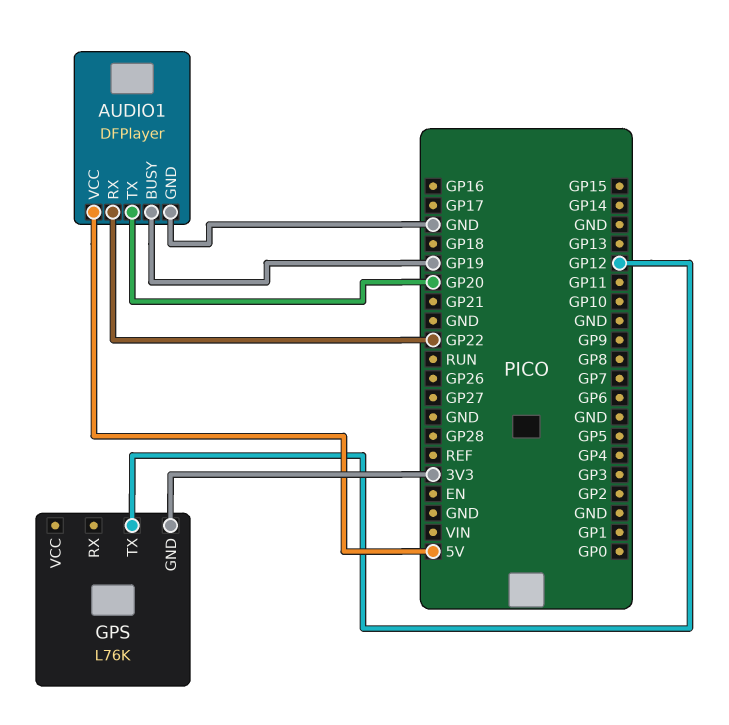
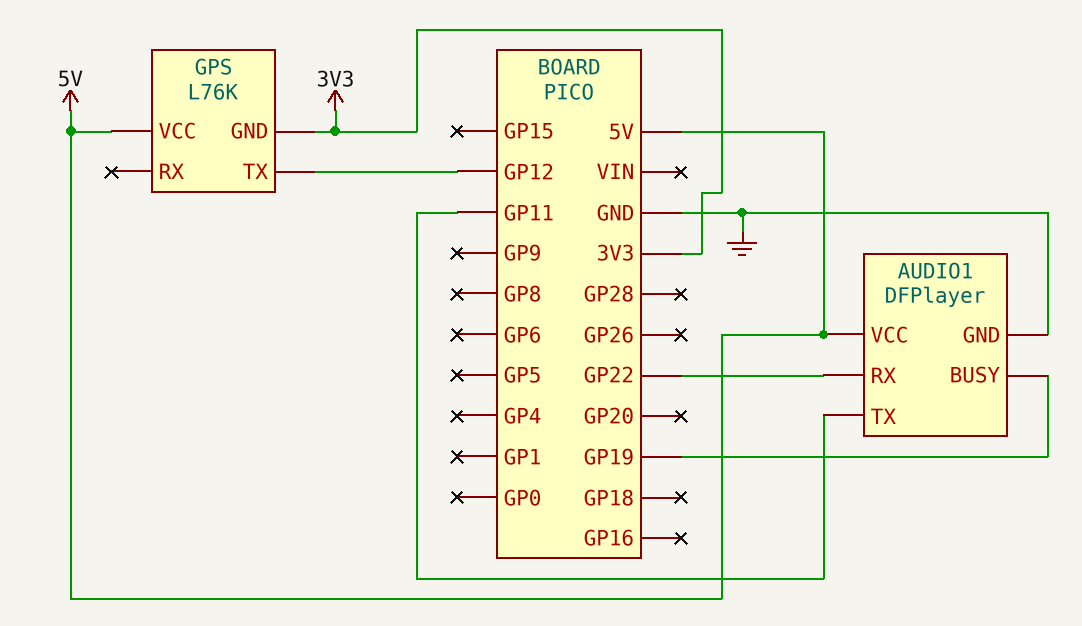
AUDIO1 pin TX: GP20 -> GP11
GPS pin VCC: none -> 5V

